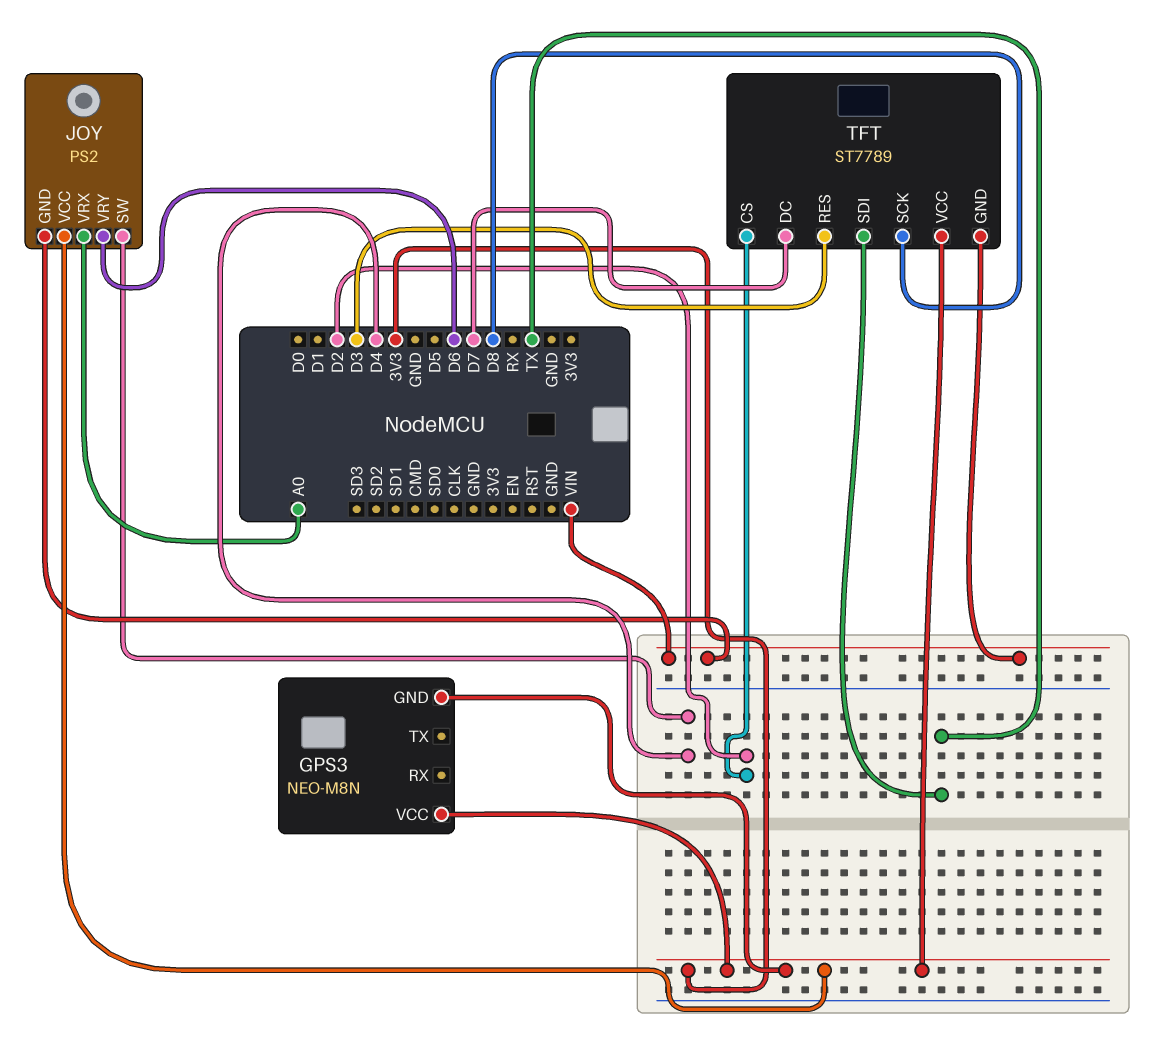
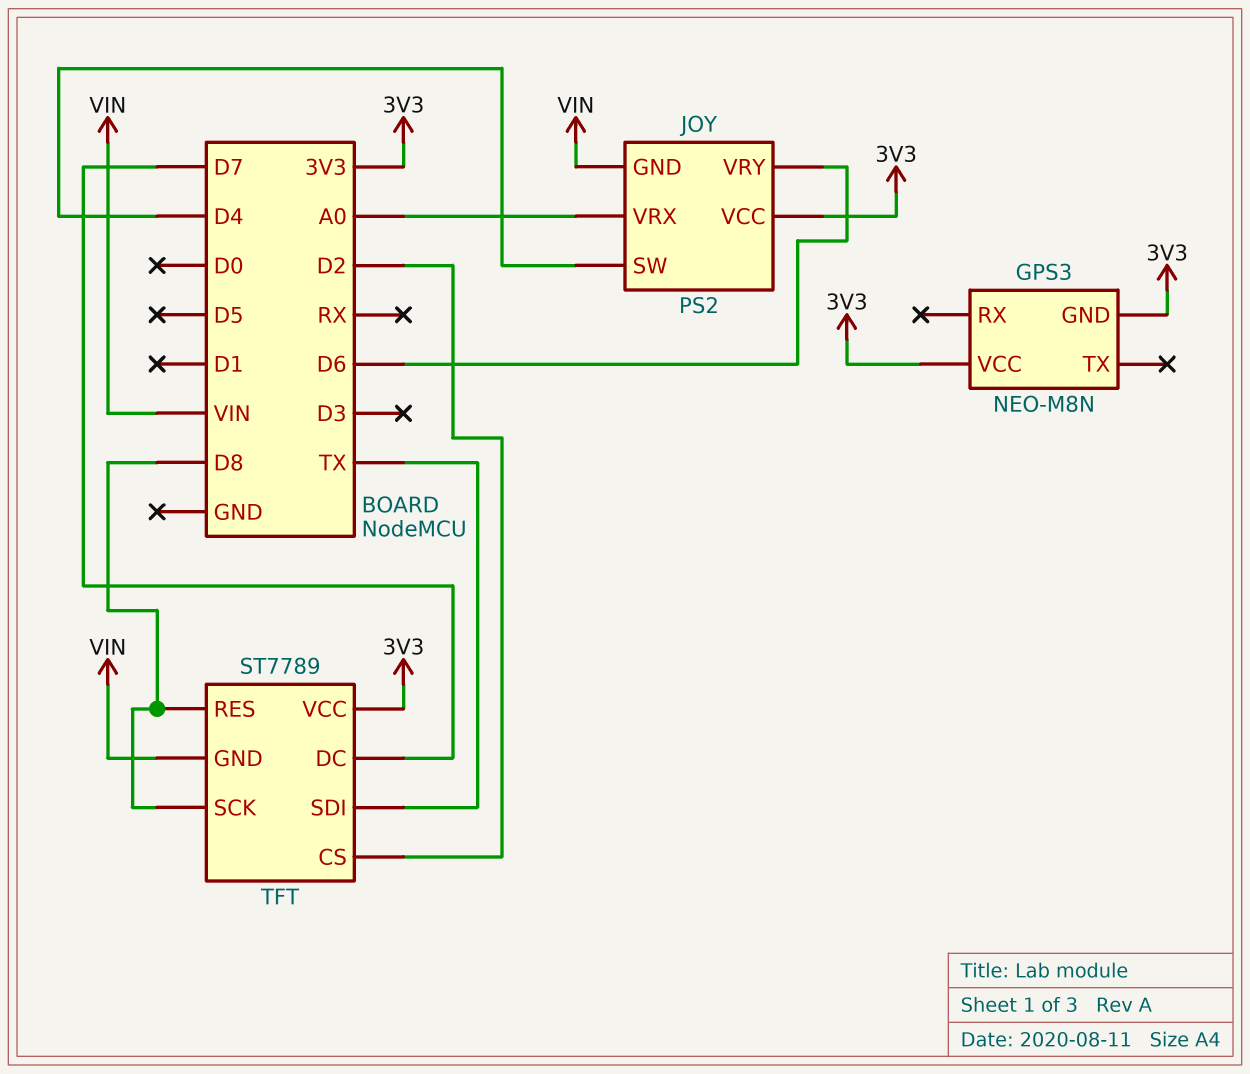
TFT pin RES: D3 -> D8

